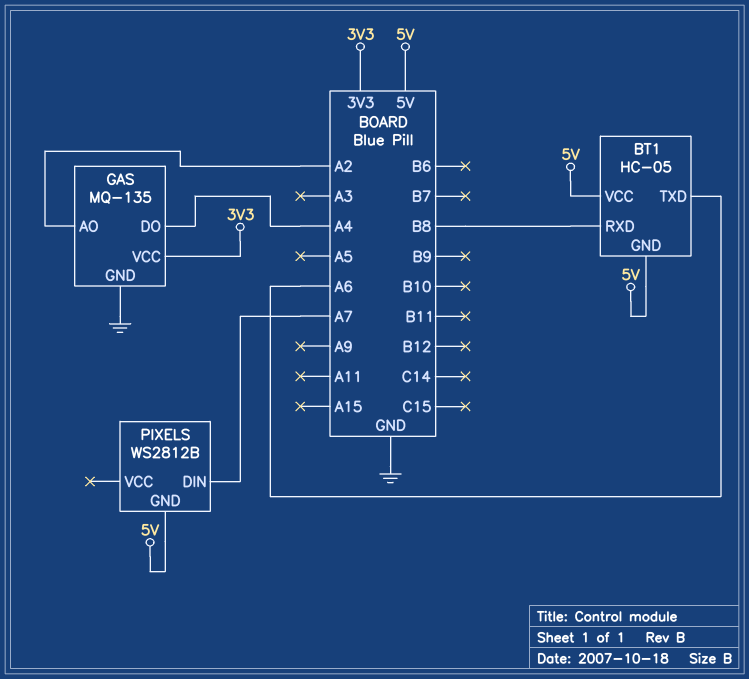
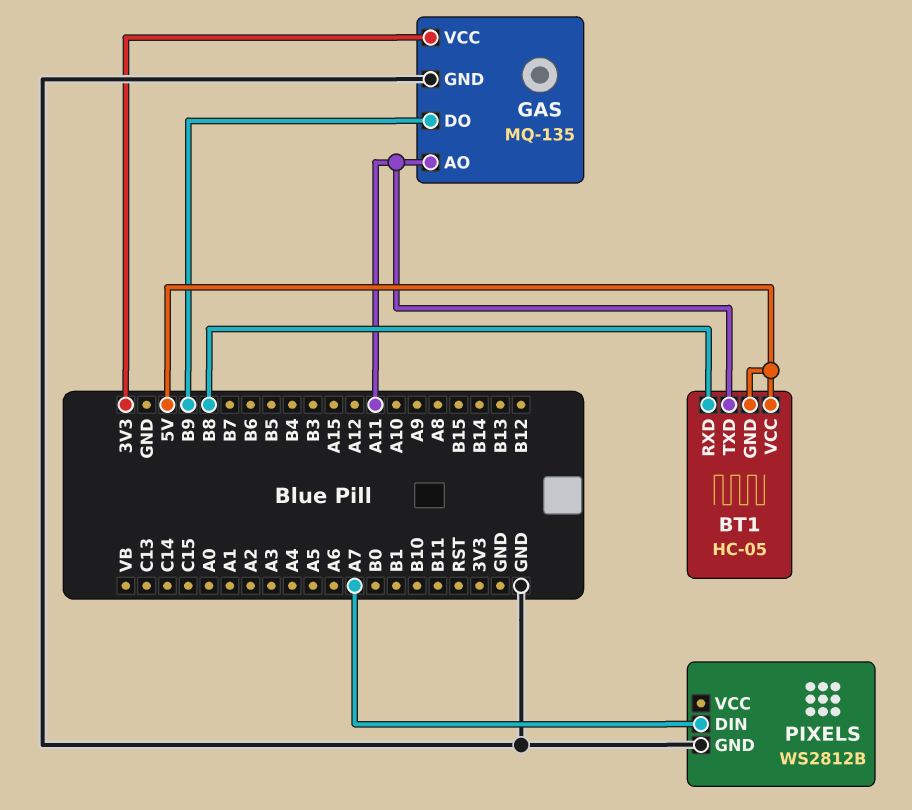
BT1 pin TXD: A6 -> A11
GAS pin AO: A2 -> A11
GAS pin DO: A4 -> B9
PIXELS pin GND: 5V -> GND

